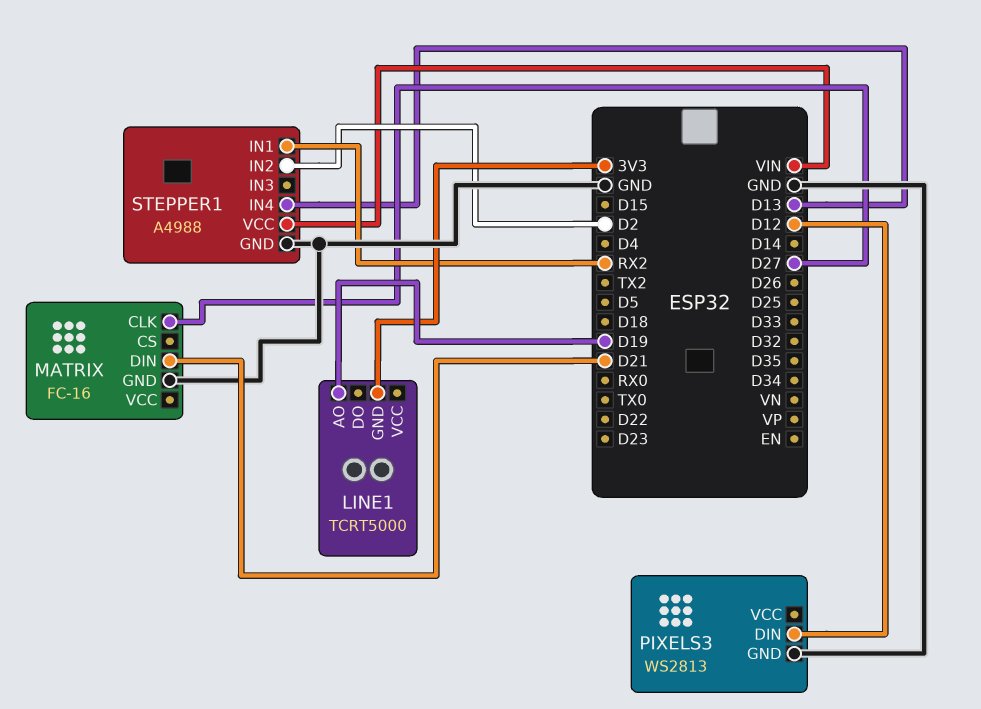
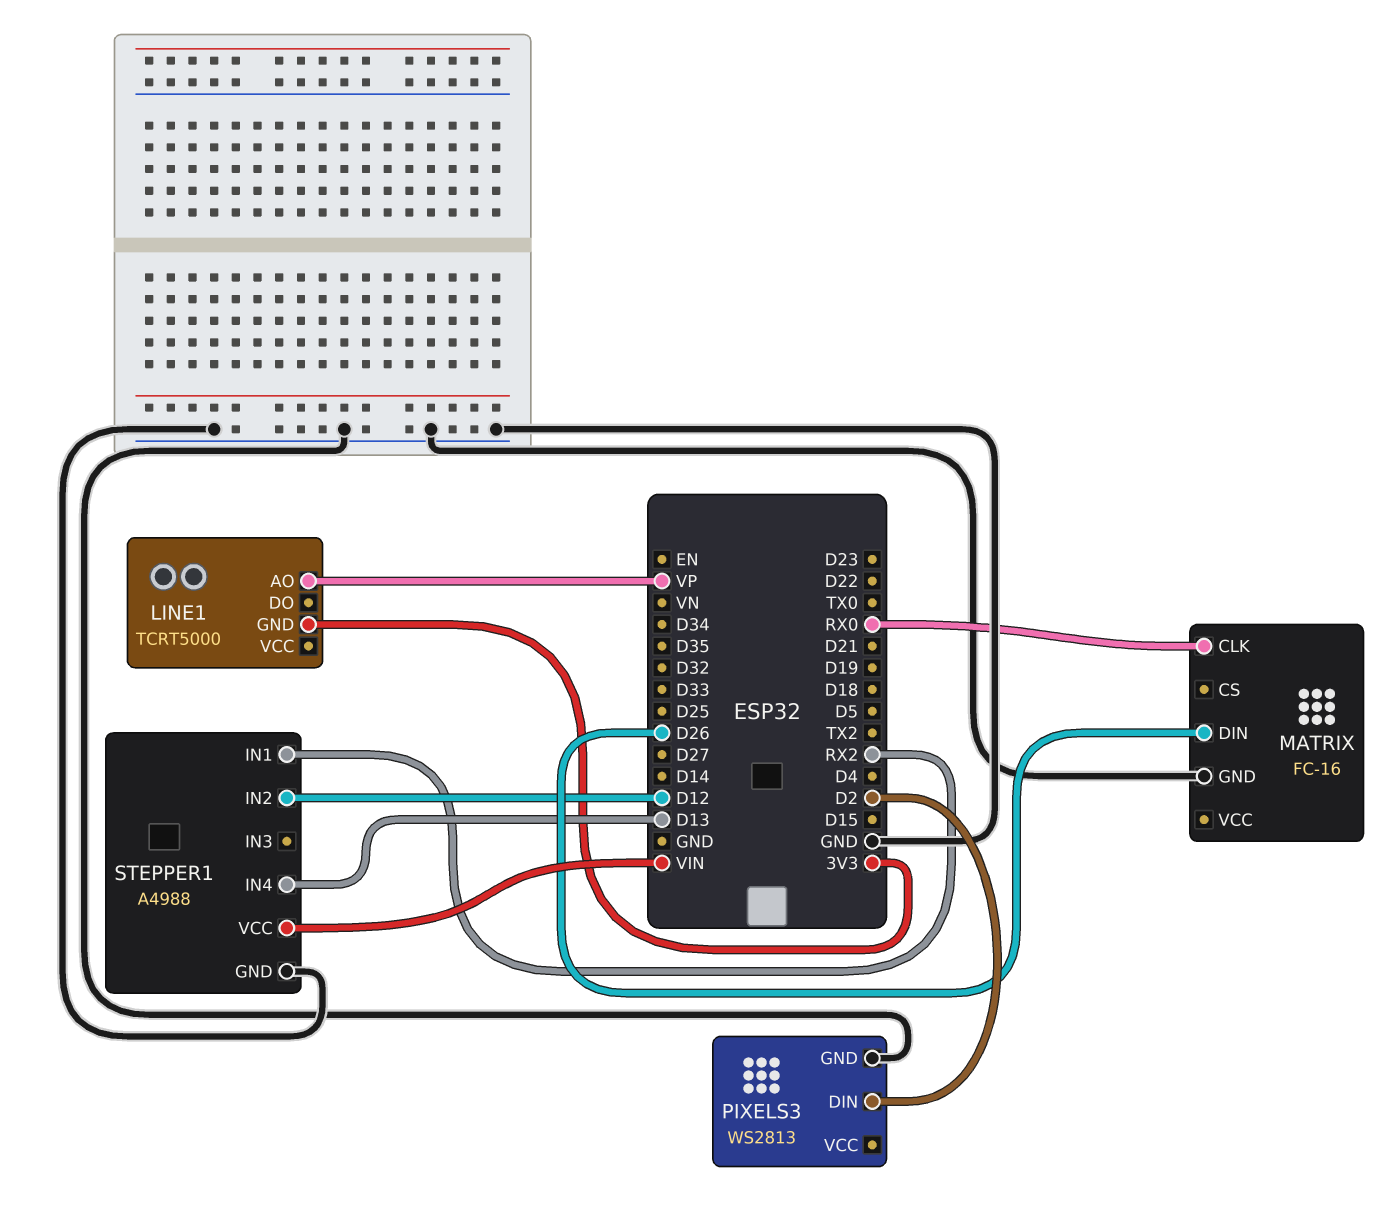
LINE1 pin AO: D19 -> VP
MATRIX pin CLK: D27 -> RX0
MATRIX pin DIN: D21 -> D26
PIXELS3 pin DIN: D12 -> D2
STEPPER1 pin IN2: D2 -> D12

